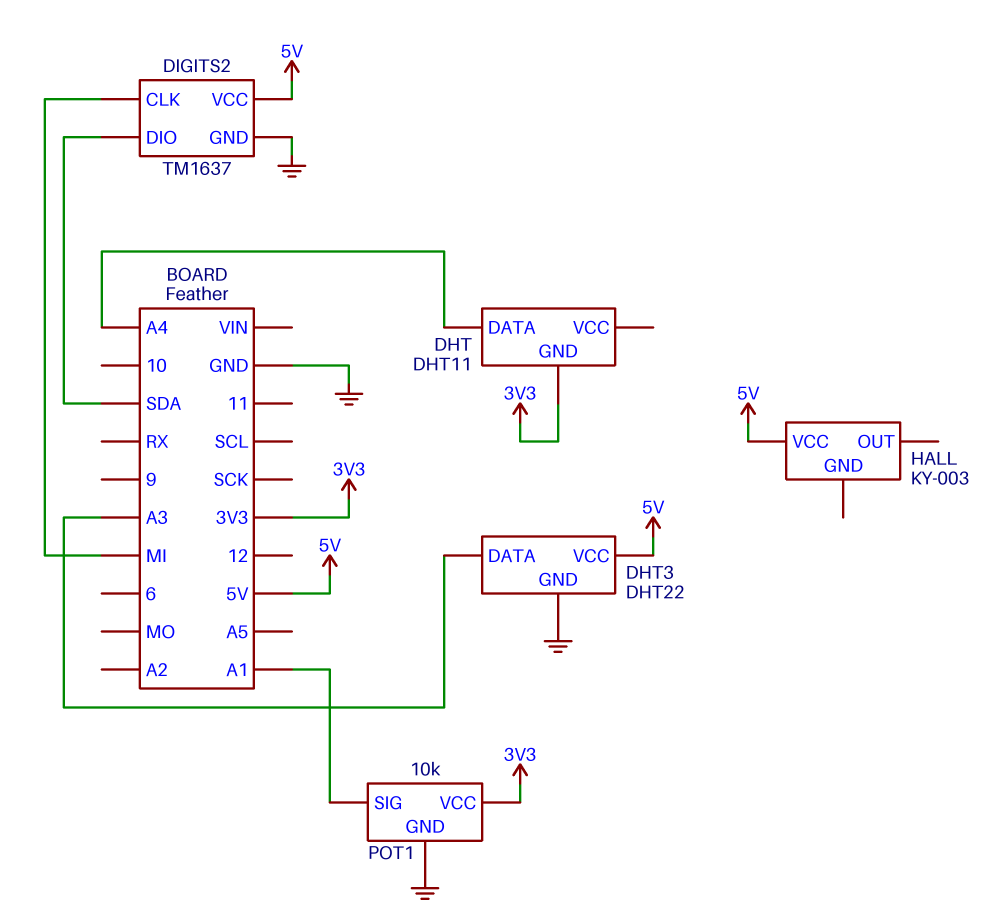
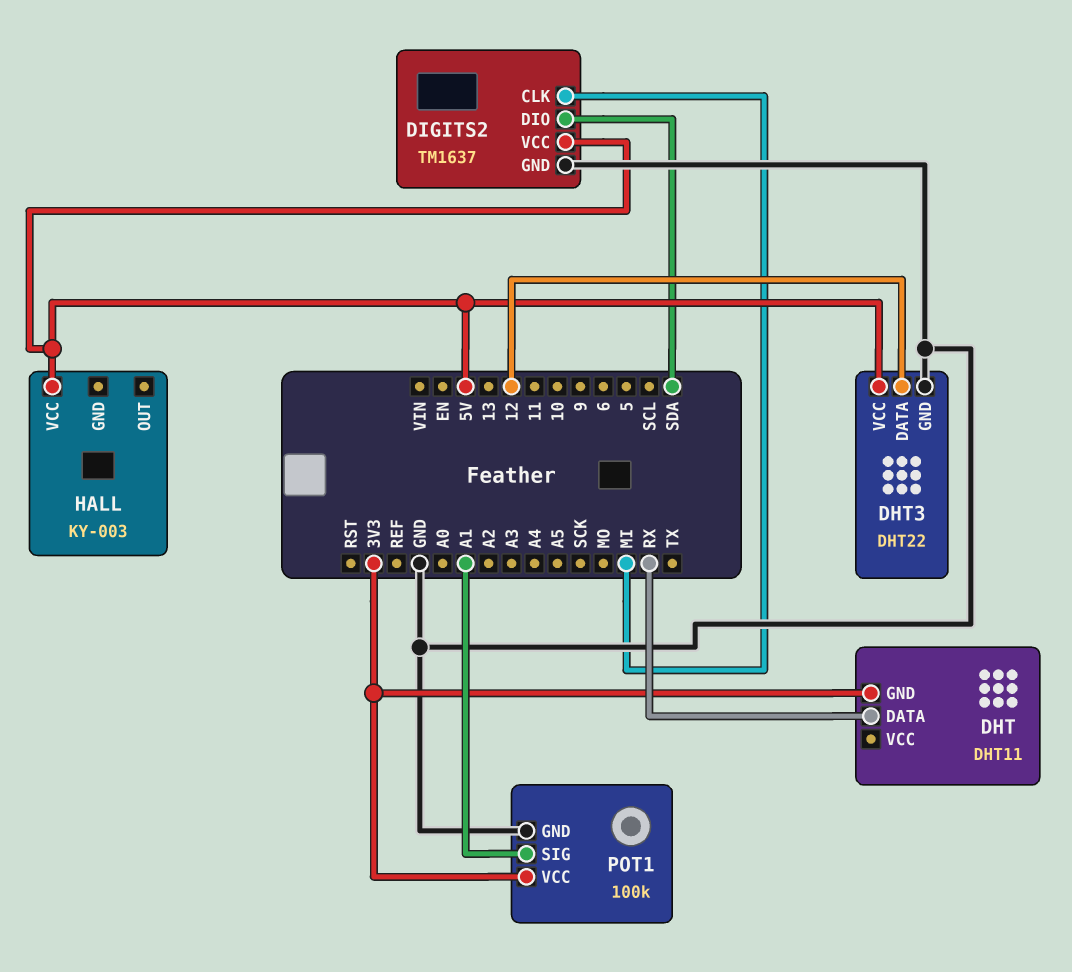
DHT pin DATA: A4 -> RX
DHT3 pin DATA: A3 -> 12
POT1: 10k -> 100k

